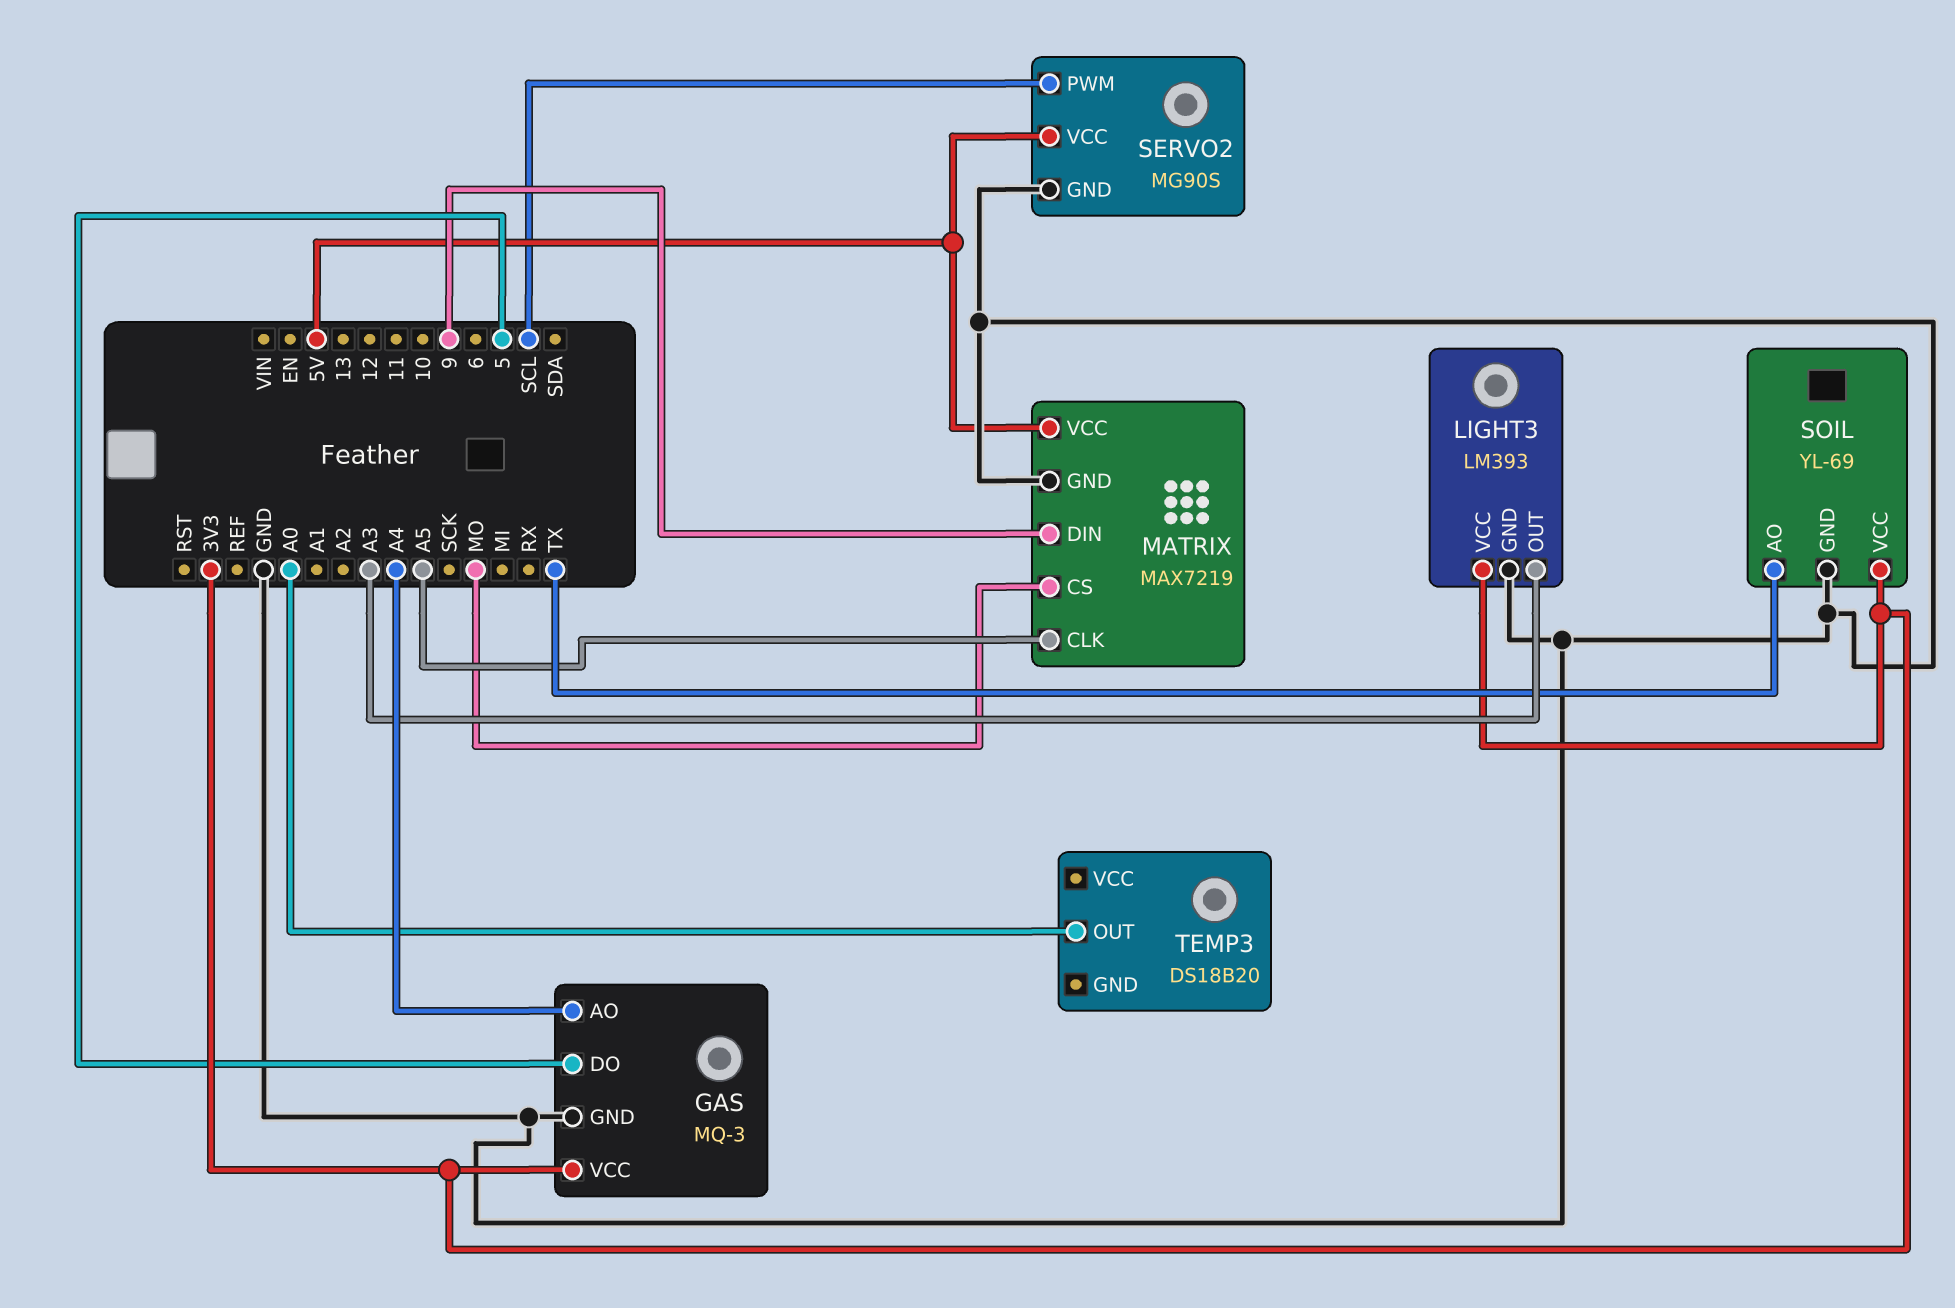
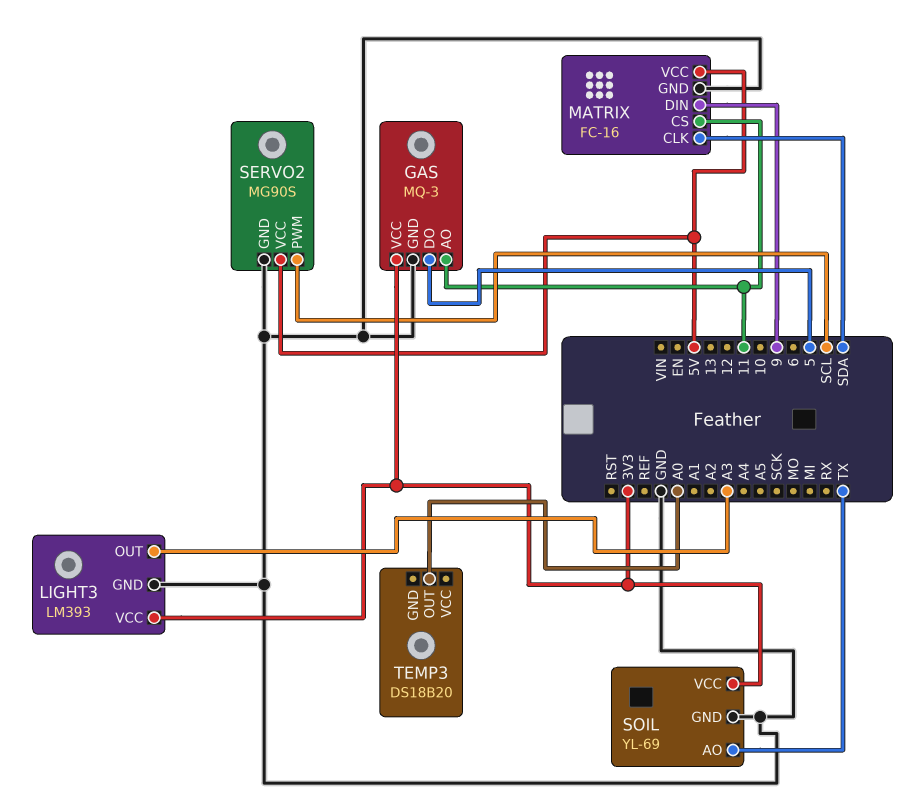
GAS pin AO: A4 -> 11
MATRIX: MAX7219 -> FC-16
MATRIX pin CLK: A5 -> SDA
MATRIX pin CS: MO -> 11

